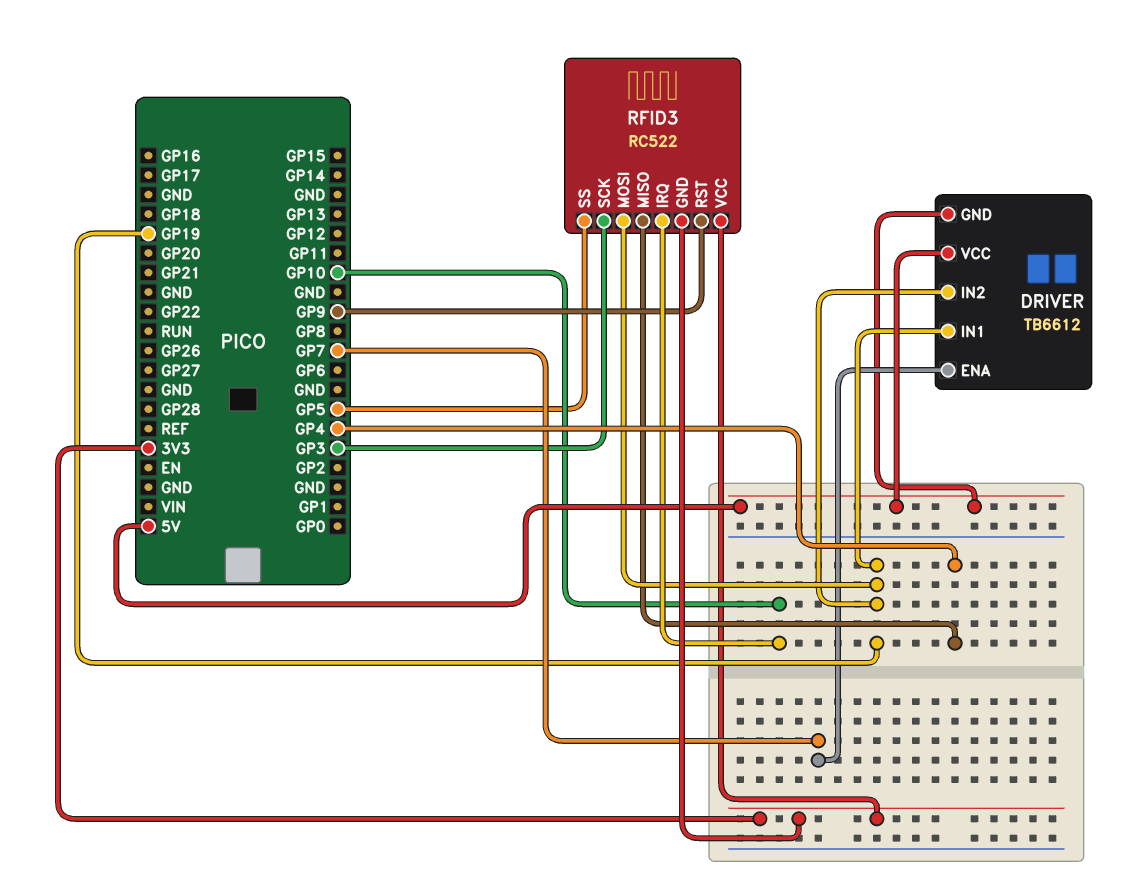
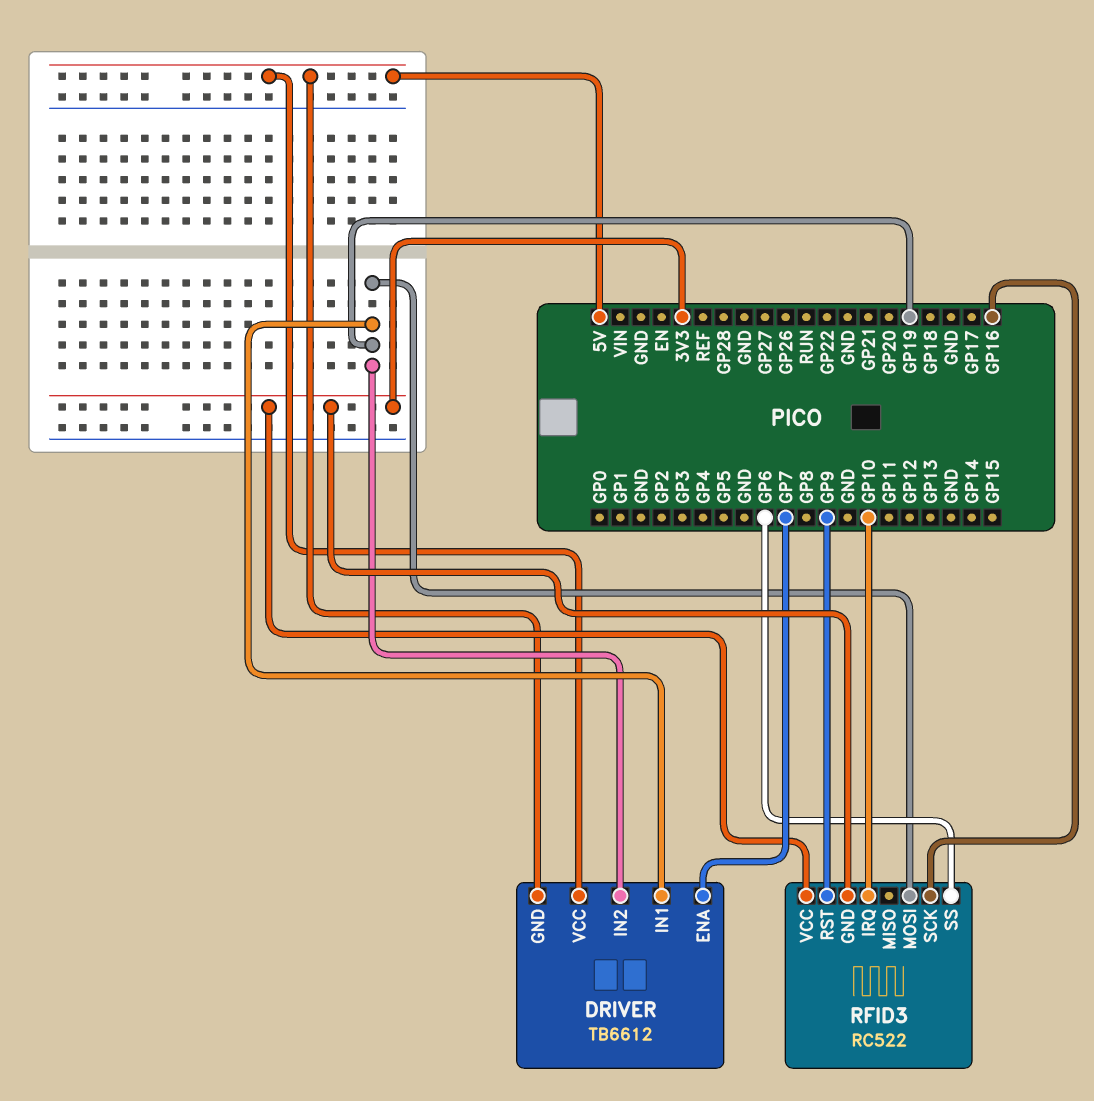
RFID3 pin MISO: GP4 -> none
RFID3 pin SCK: GP3 -> GP16
RFID3 pin SS: GP5 -> GP6

